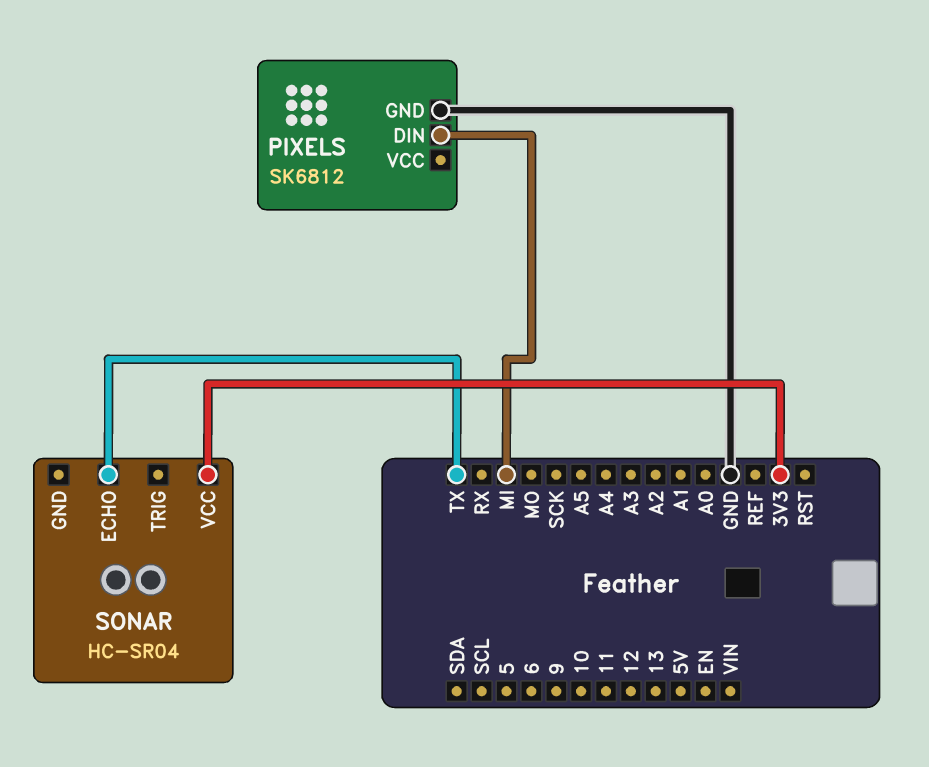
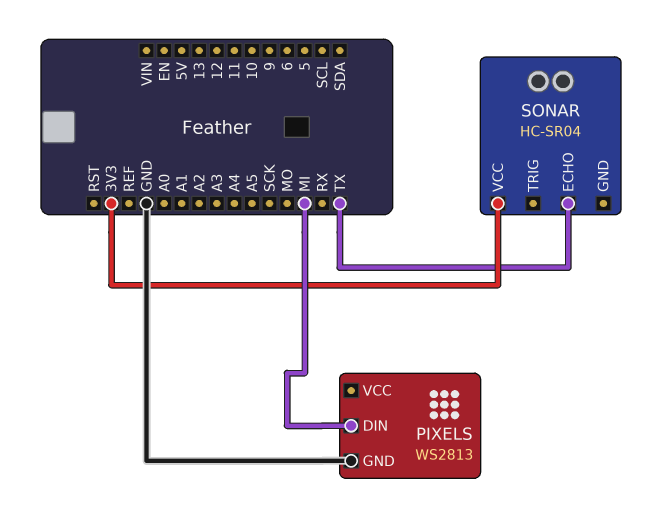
PIXELS: SK6812 -> WS2813

